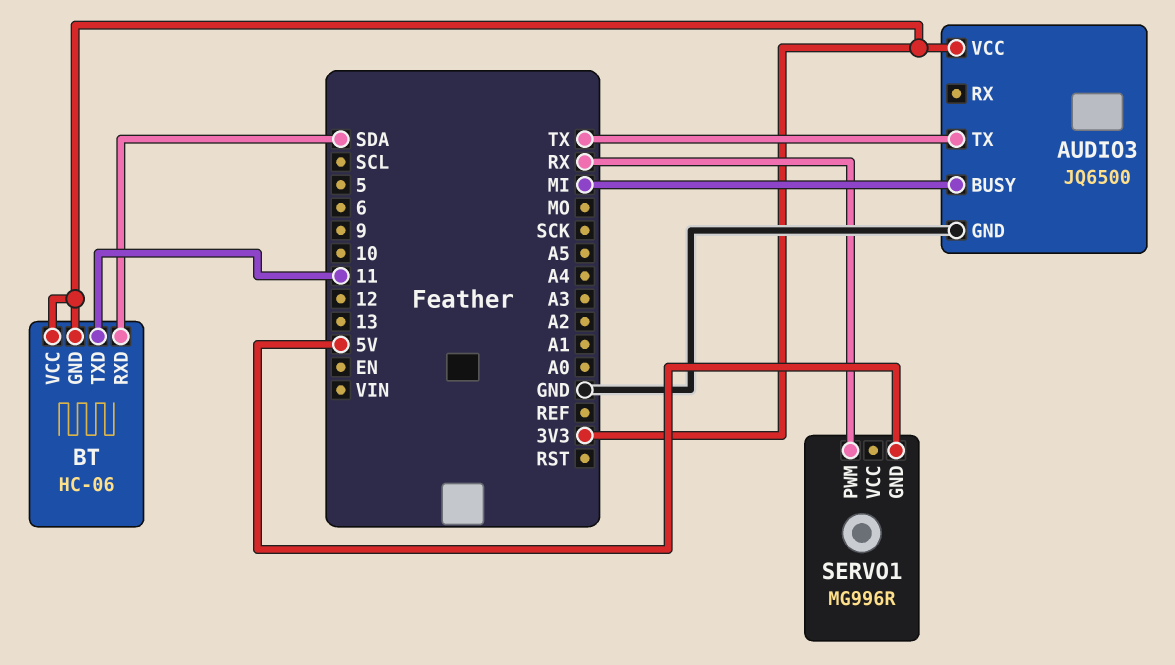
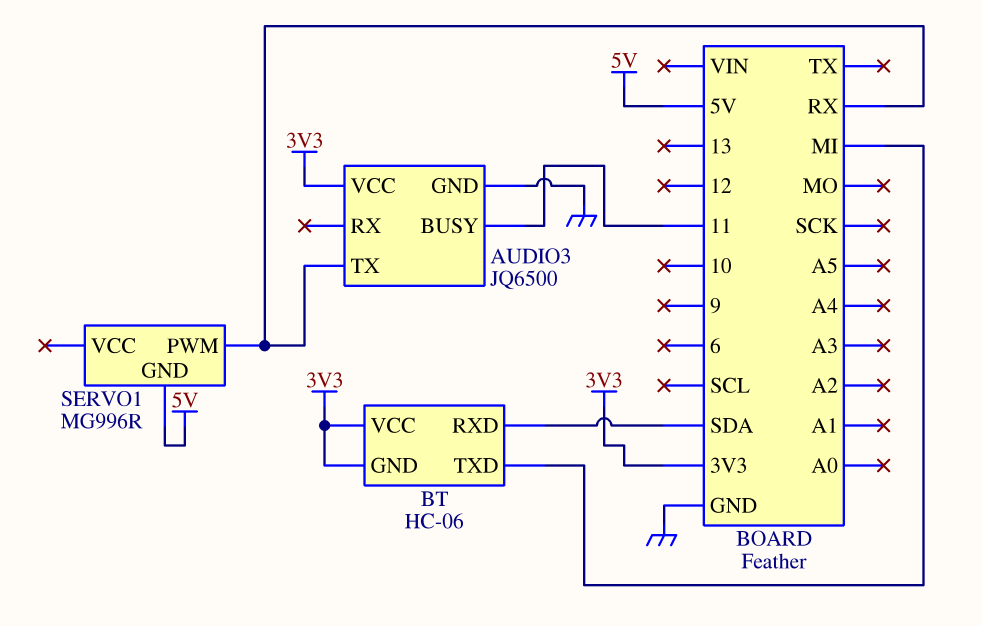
AUDIO3 pin BUSY: MI -> 11
AUDIO3 pin TX: TX -> RX
BT pin TXD: 11 -> MI

